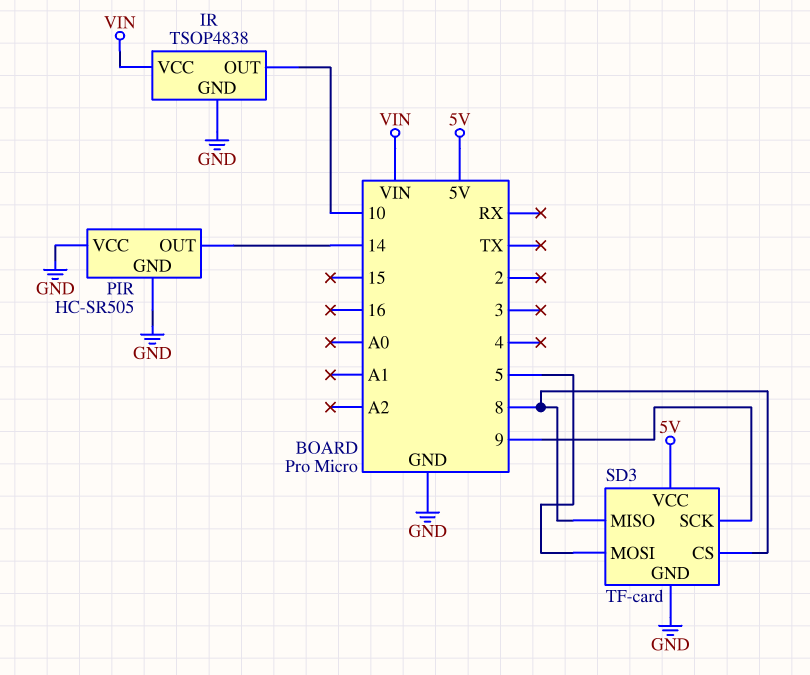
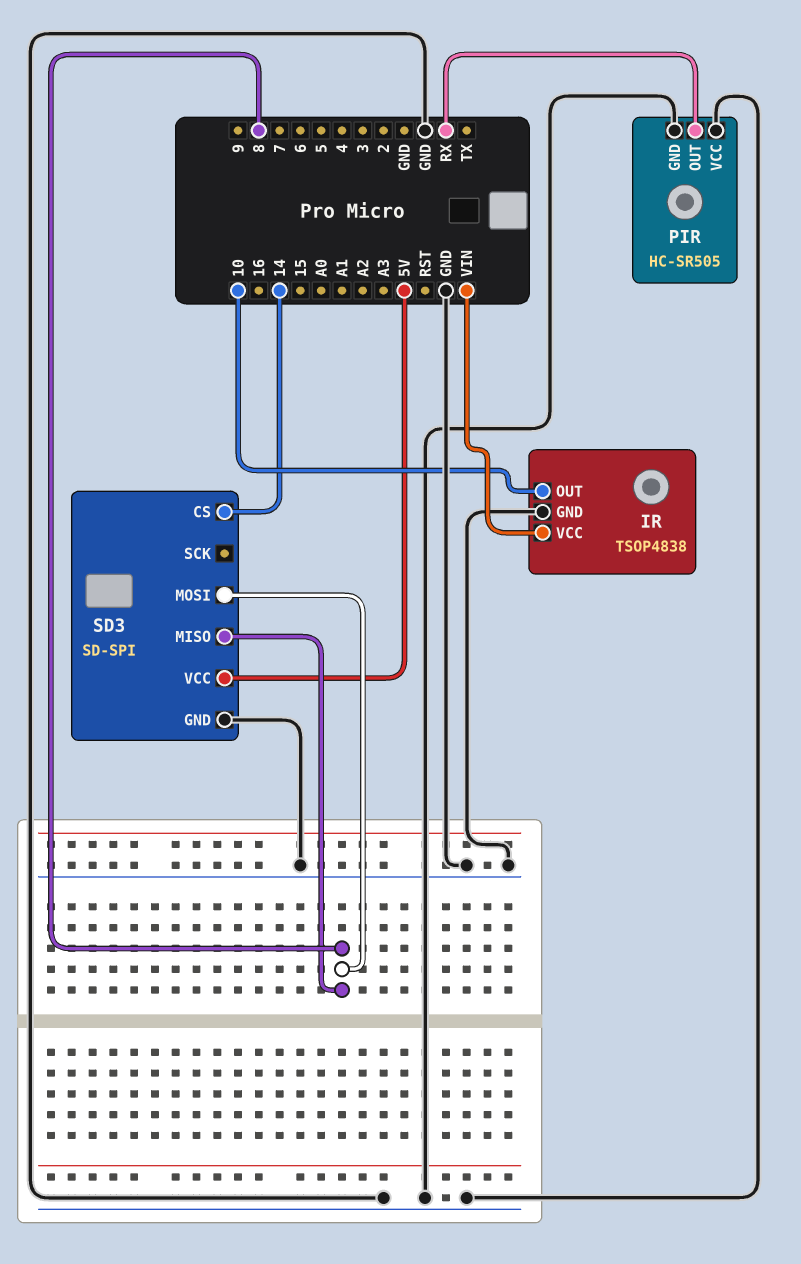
PIR pin OUT: 14 -> RX
SD3: TF-card -> SD-SPI
SD3 pin CS: 8 -> 14
SD3 pin MOSI: 5 -> 8
SD3 pin SCK: 9 -> none

